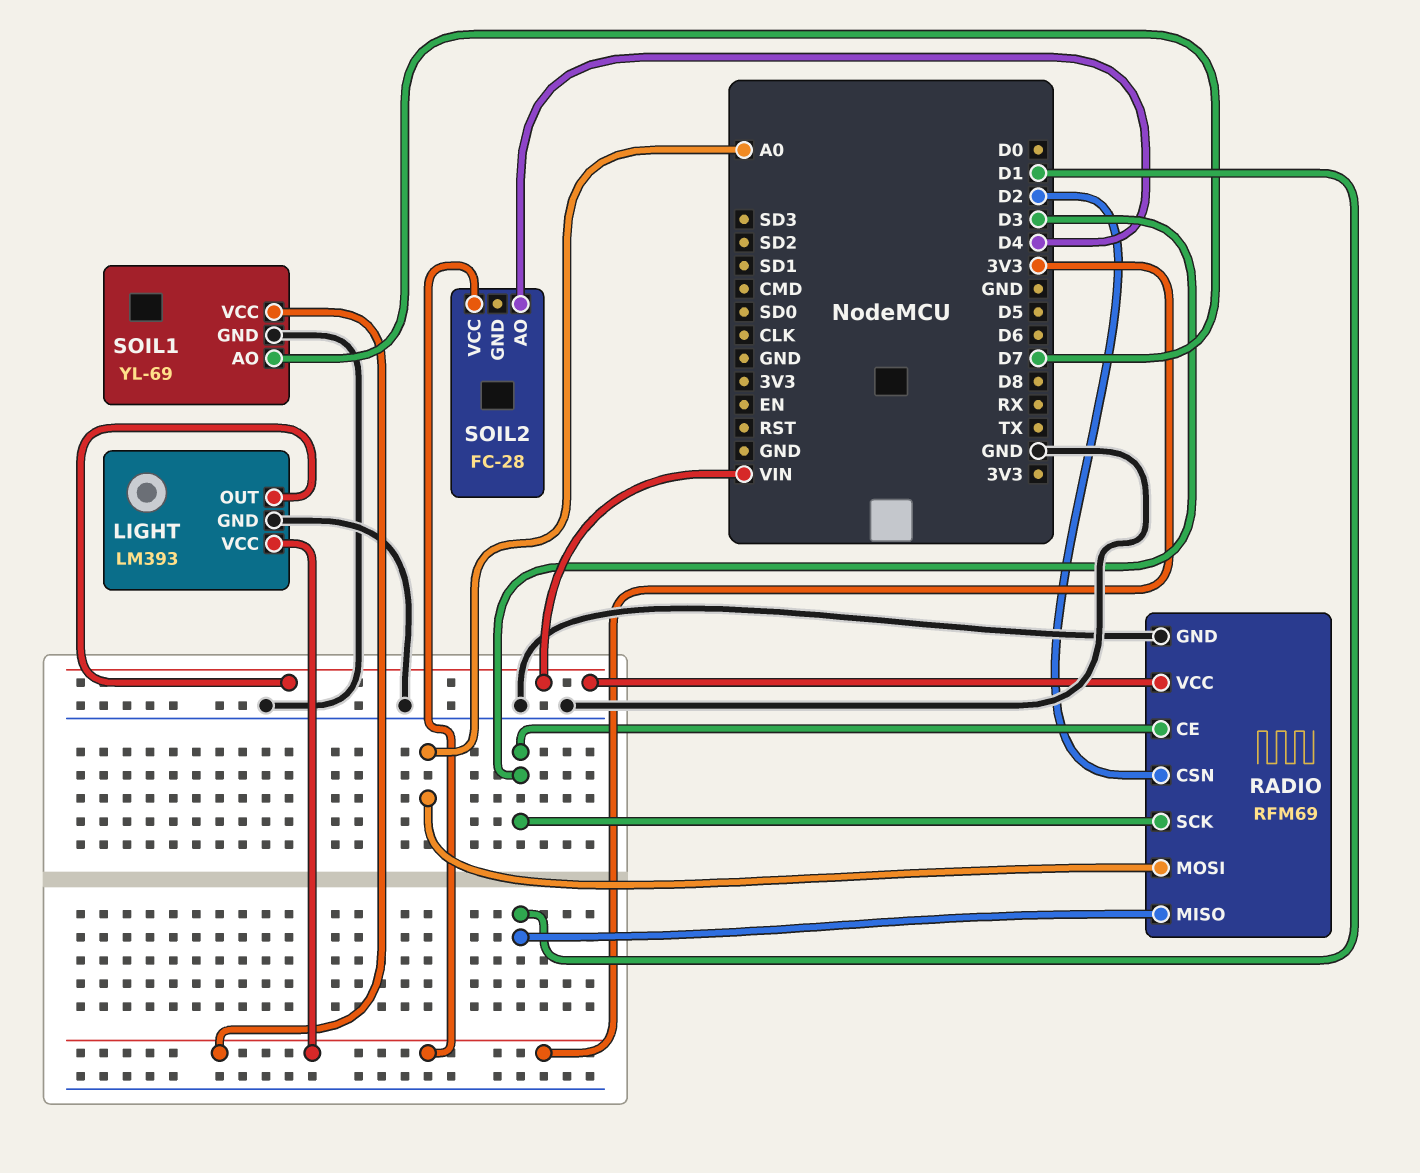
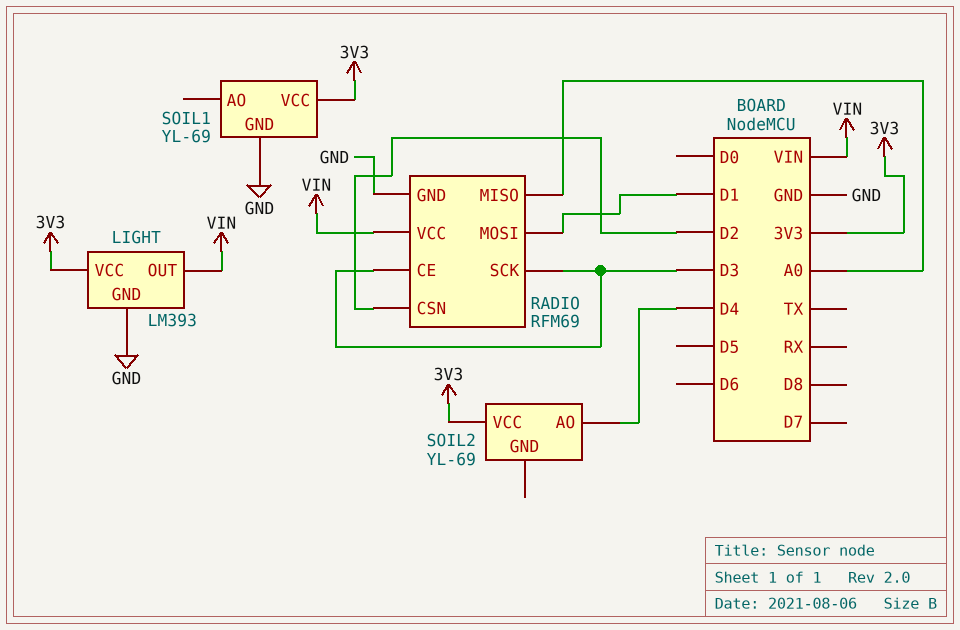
RADIO pin MISO: D1 -> A0
RADIO pin MOSI: A0 -> D1
SOIL1 pin AO: D7 -> none
SOIL2: FC-28 -> YL-69

